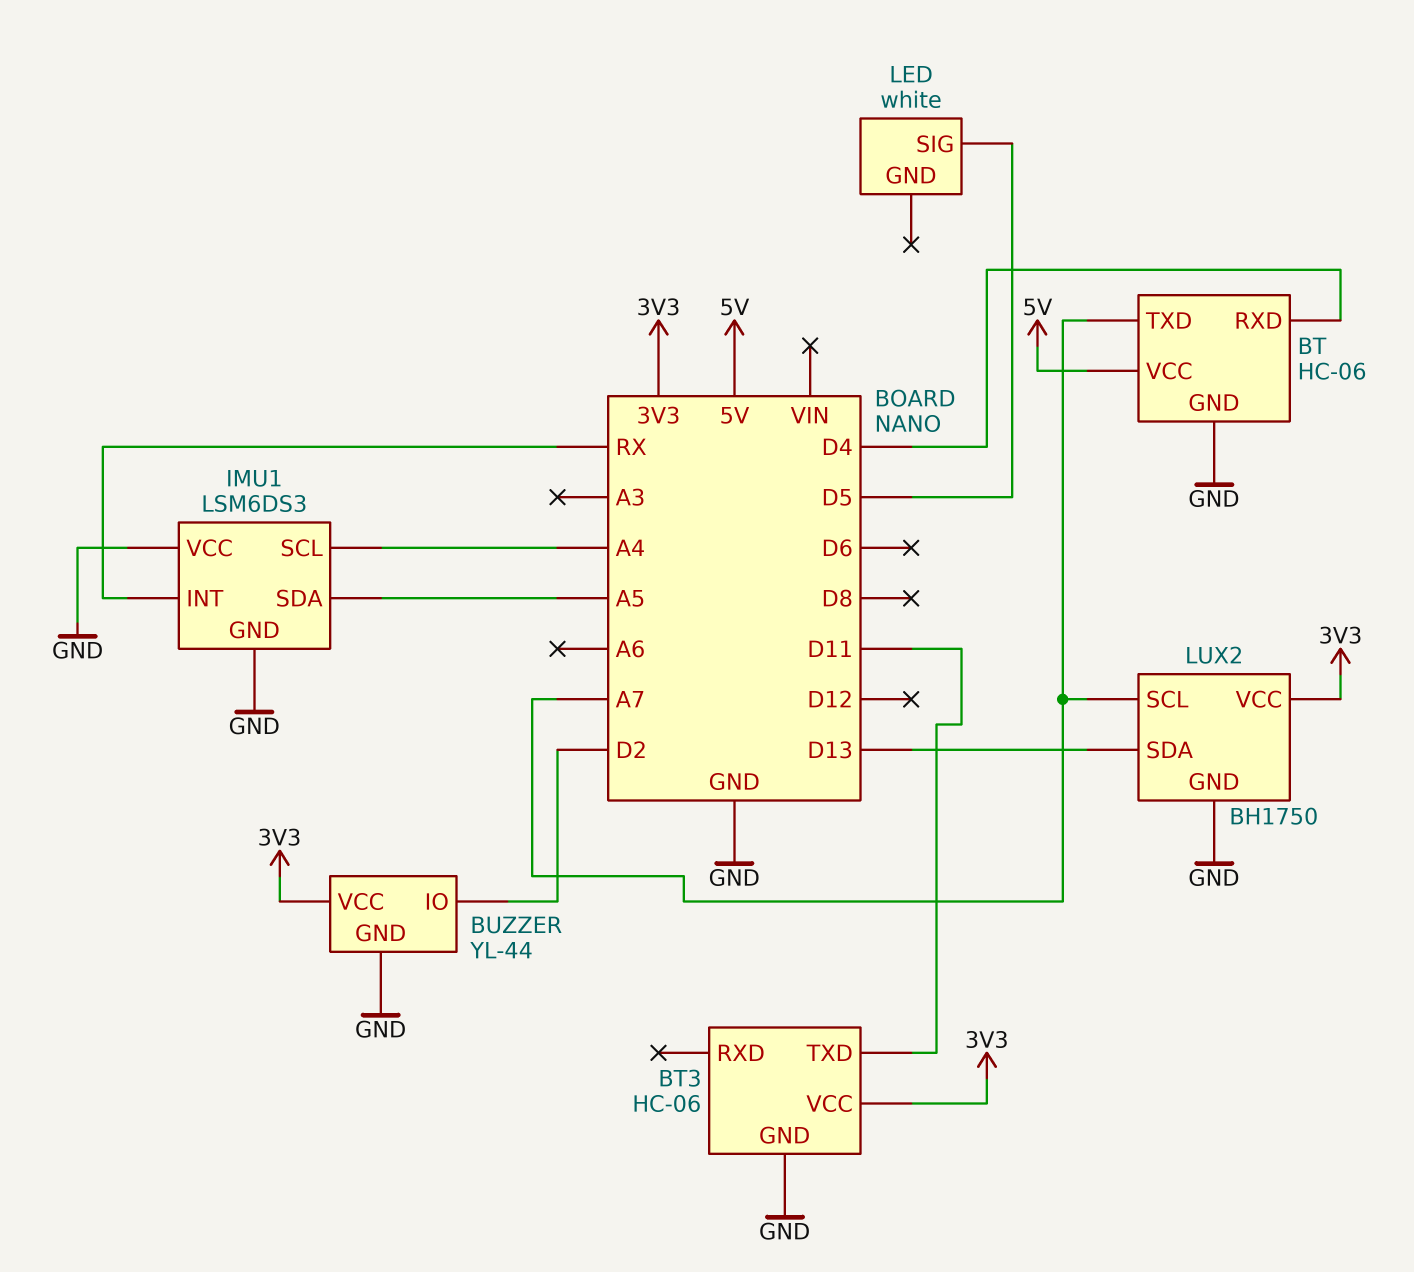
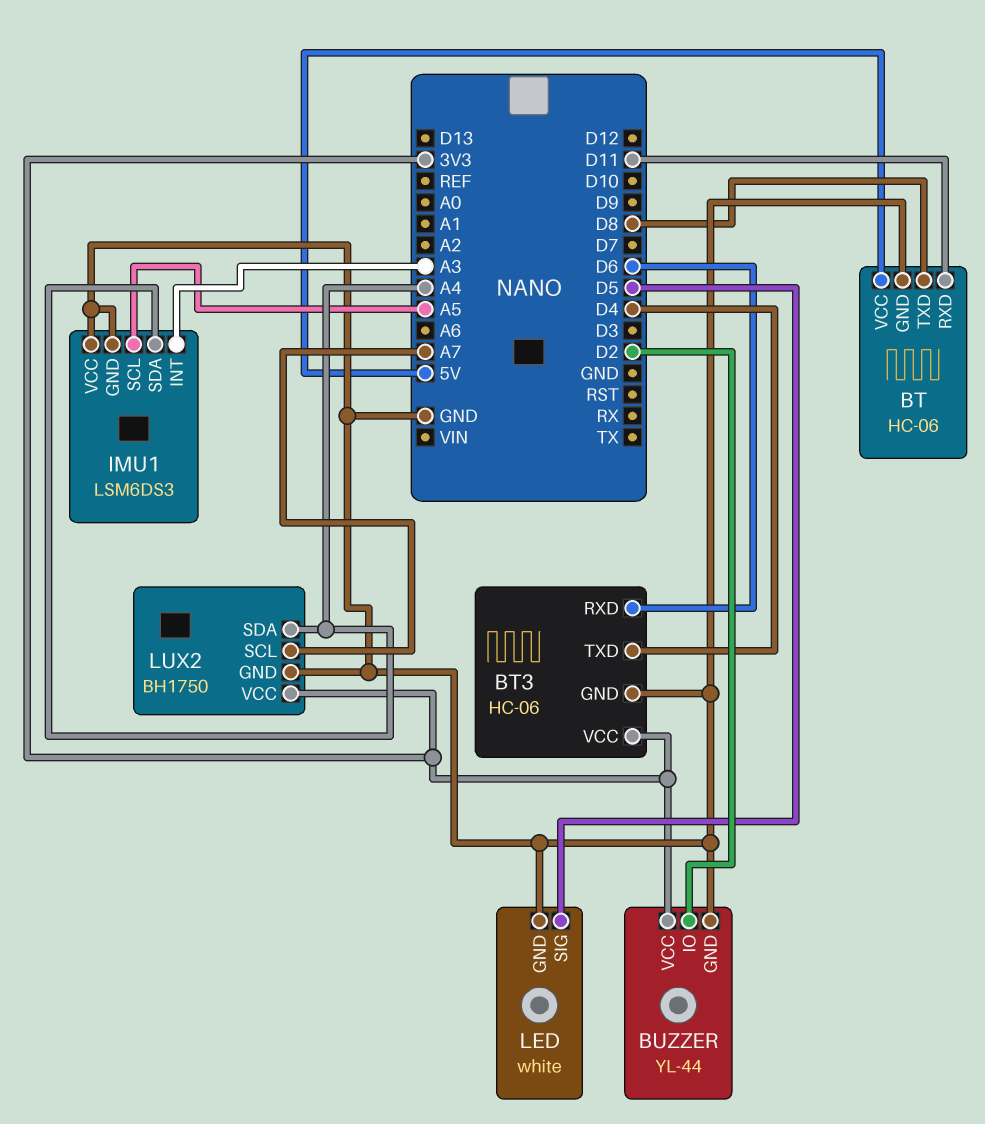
BT pin RXD: D4 -> D11
BT pin TXD: A7 -> D8
BT3 pin RXD: none -> D6
BT3 pin TXD: D11 -> D4
IMU1 pin INT: RX -> A3
IMU1 pin SCL: A4 -> A5
IMU1 pin SDA: A5 -> A4
LED pin GND: none -> GND
LUX2 pin SDA: D13 -> A4

